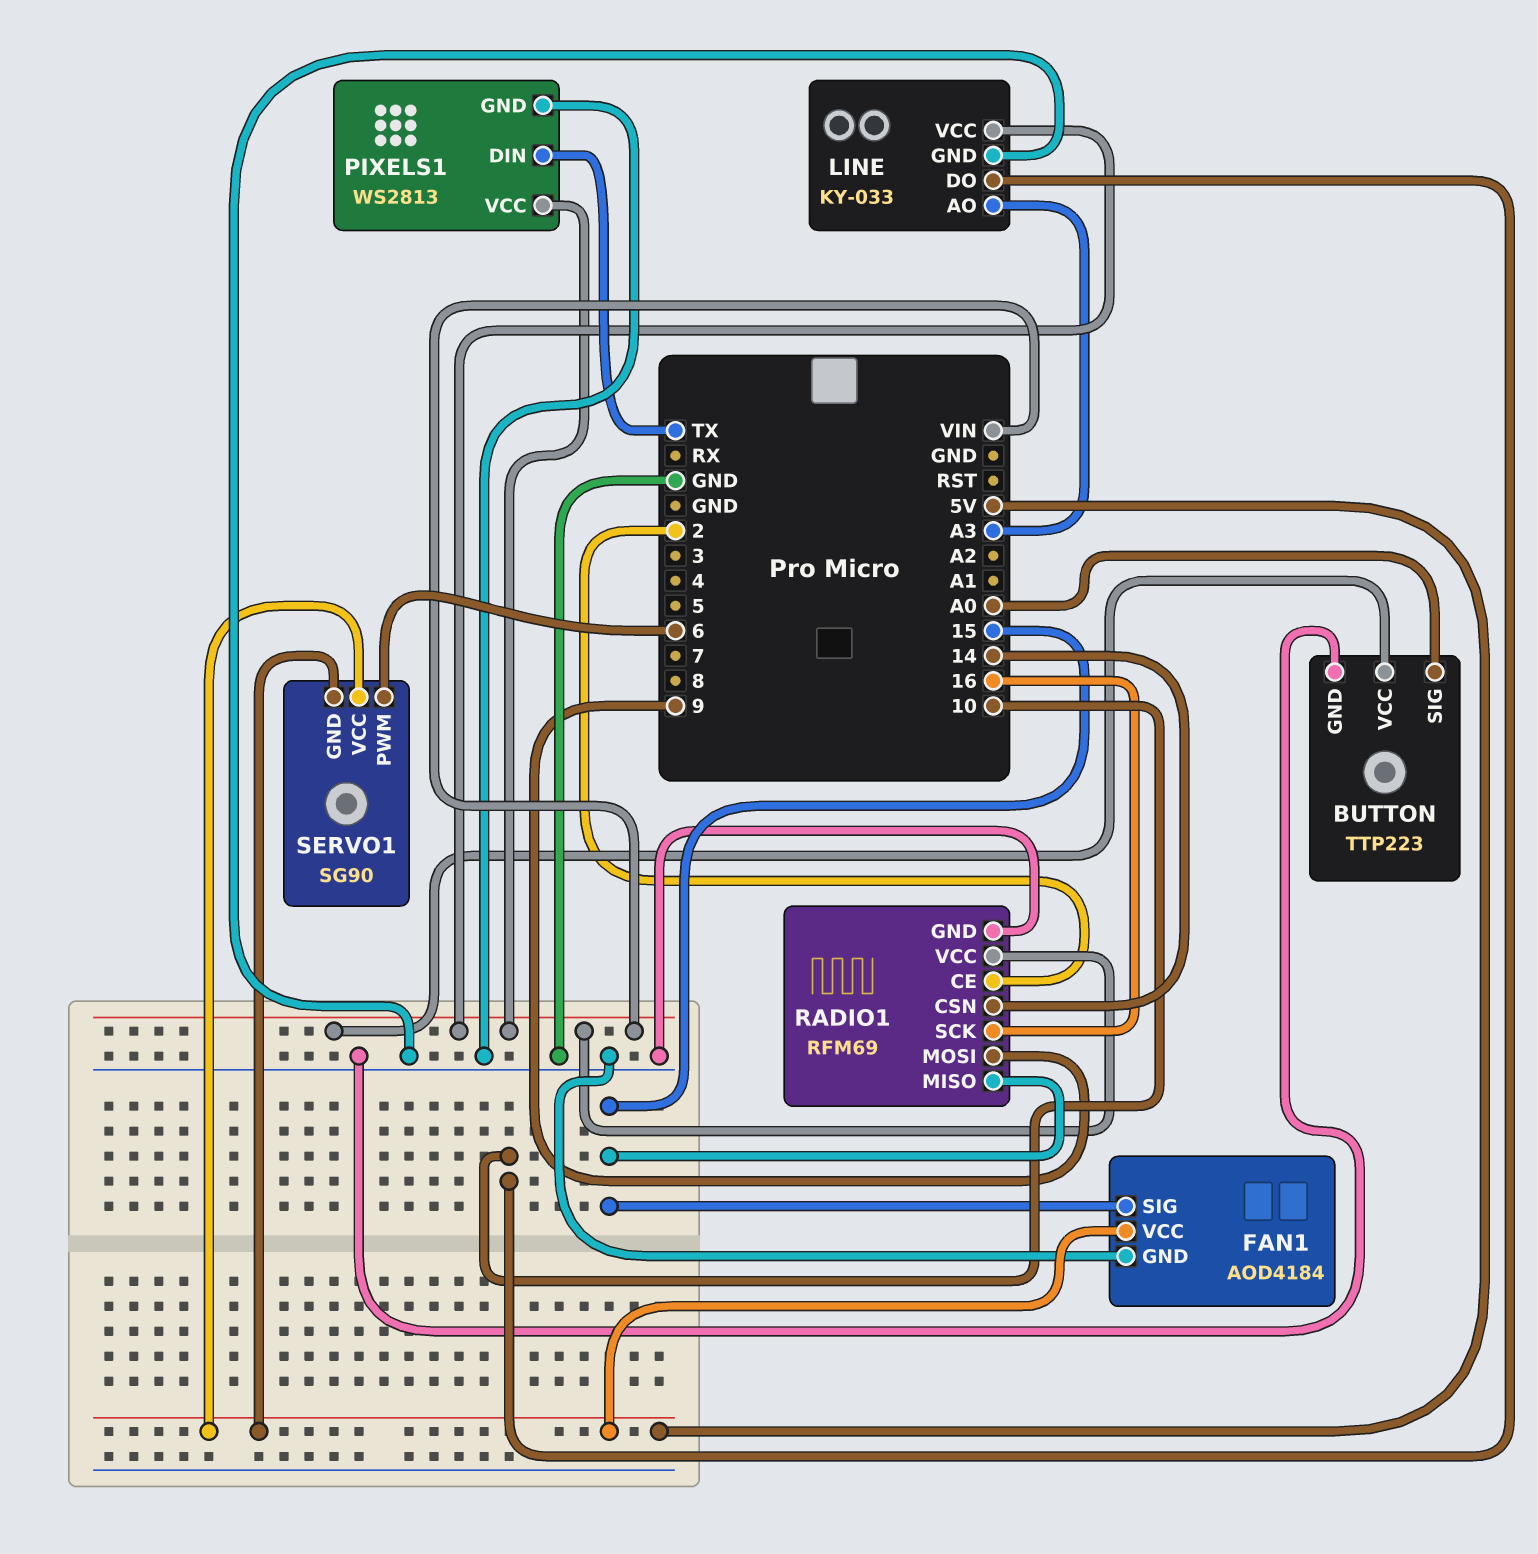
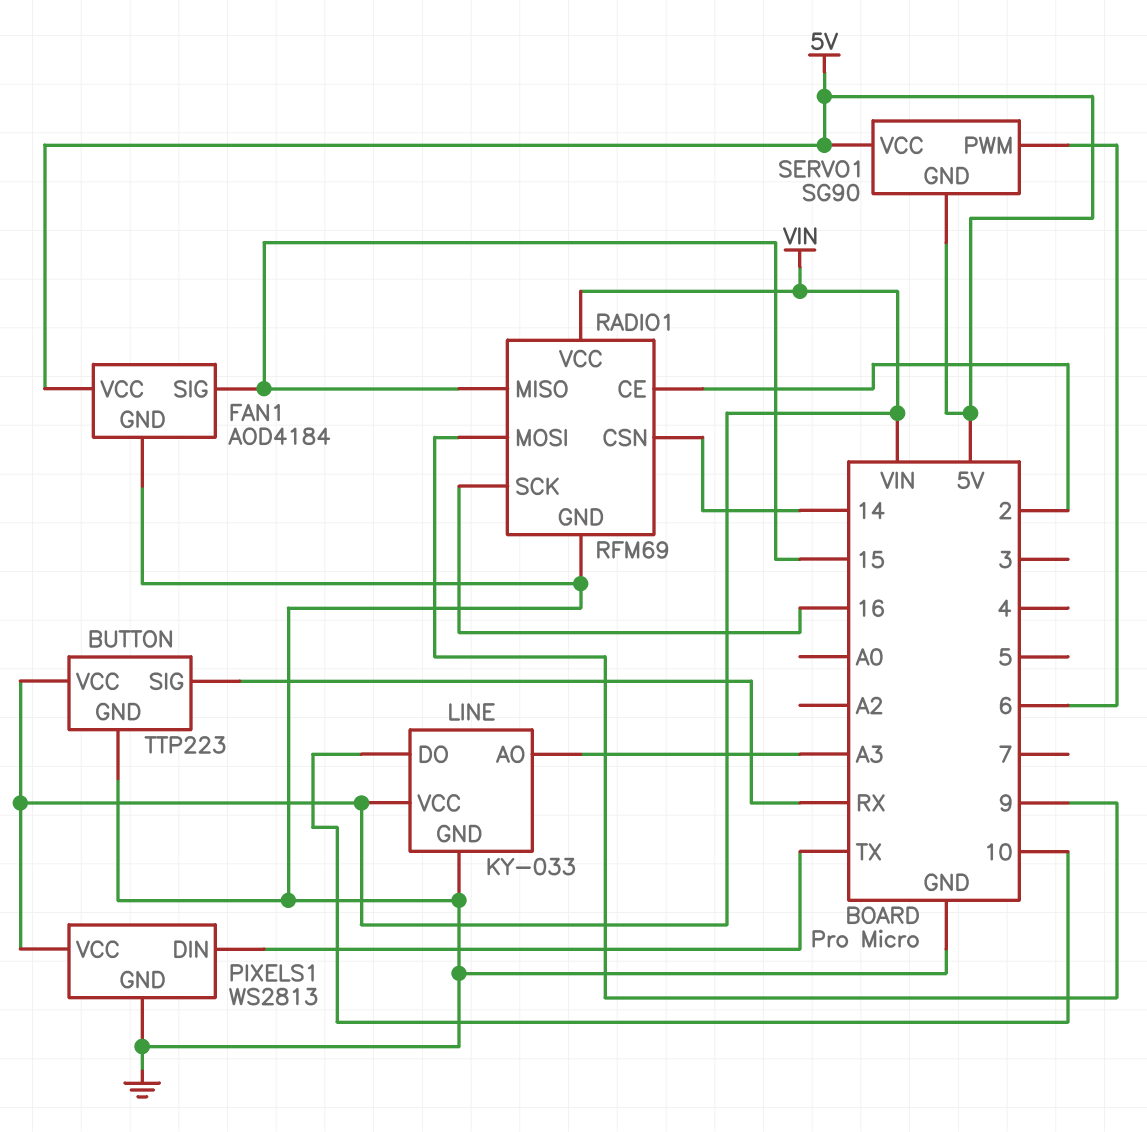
BUTTON pin SIG: A0 -> RX

